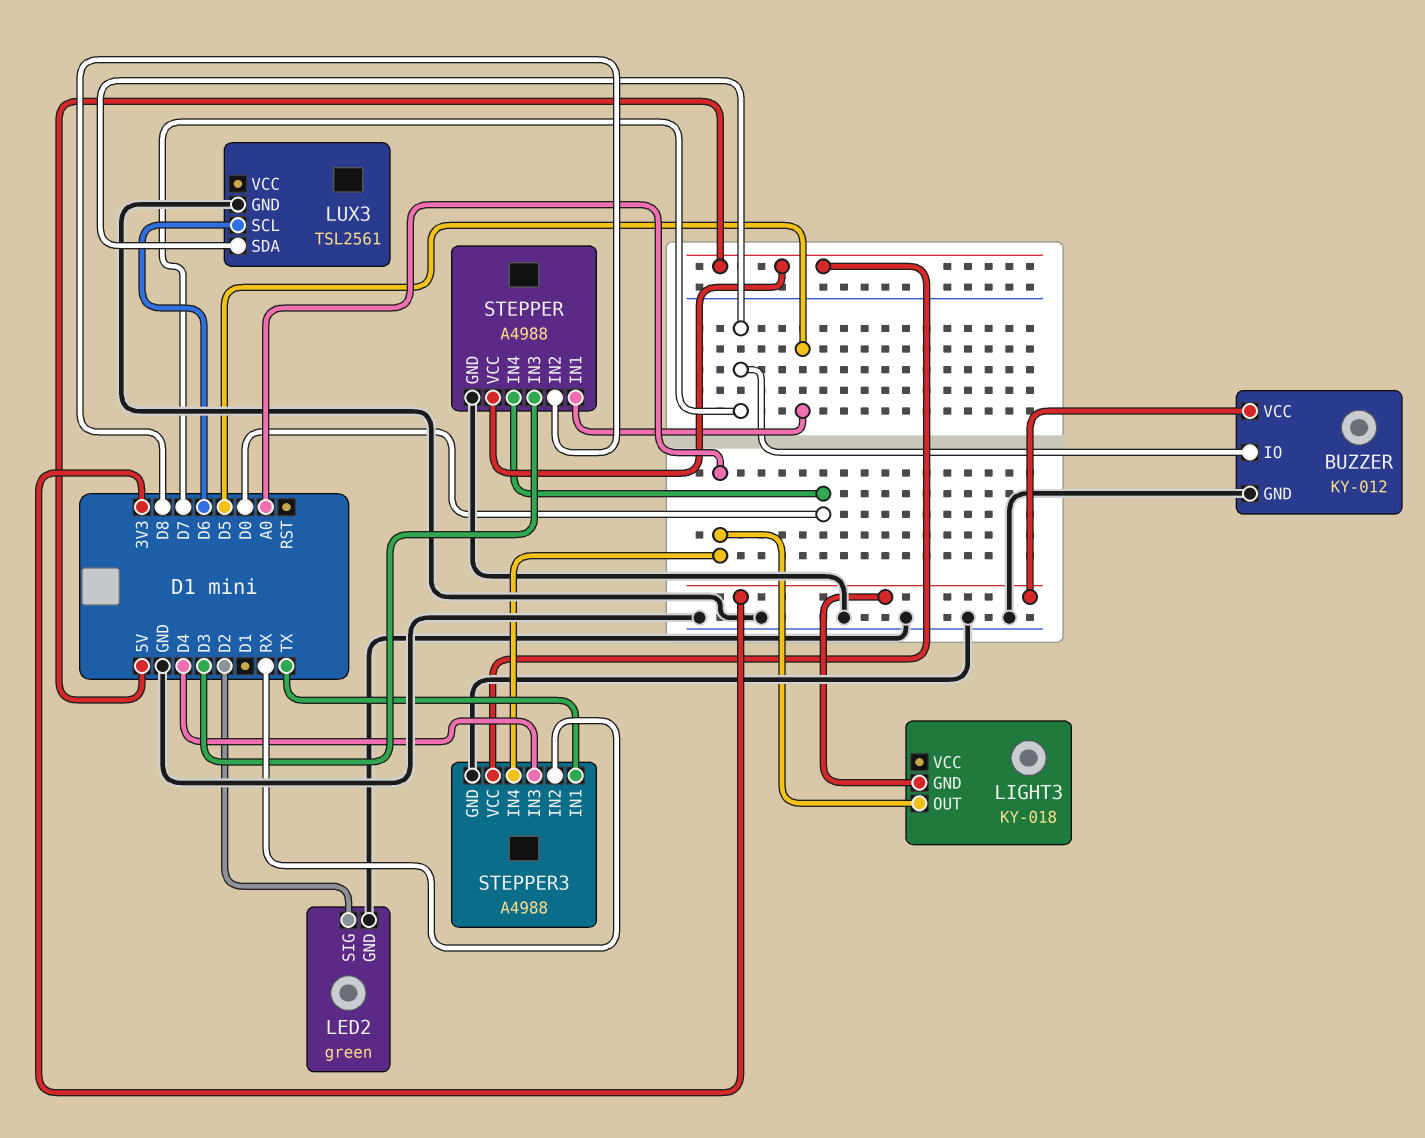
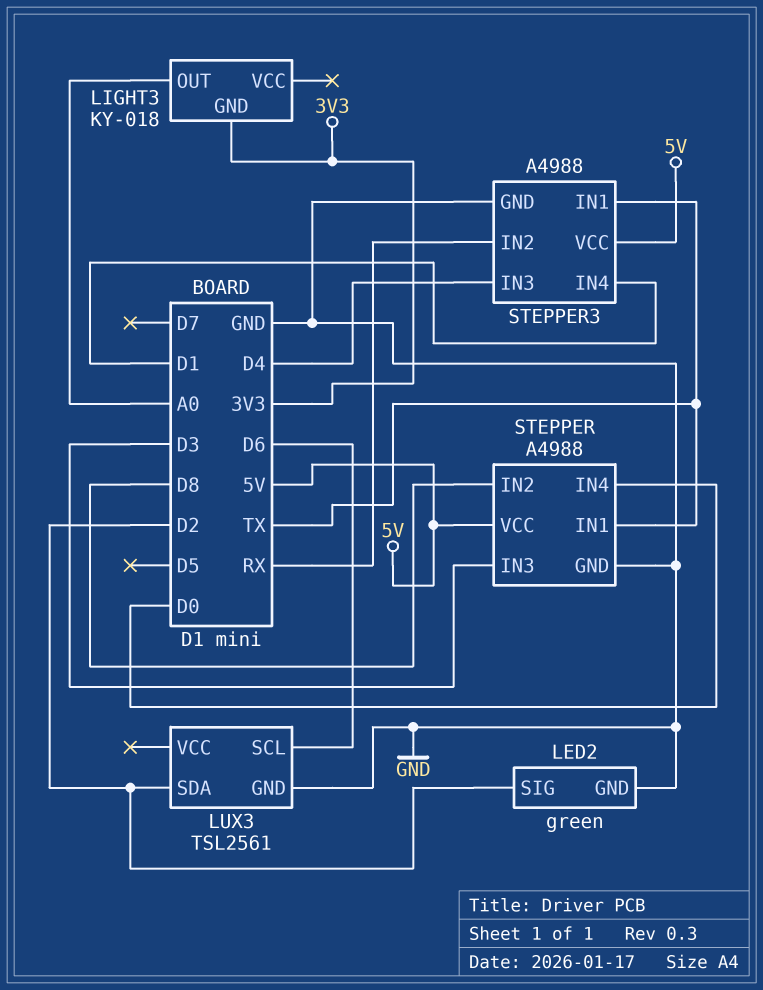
BUZZER: KY-012 -> none
BUZZER pin GND: GND -> none
BUZZER pin IO: D7 -> none
BUZZER pin VCC: 3V3 -> none
LUX3 pin SDA: D7 -> D2
STEPPER pin IN1: D5 -> TX
STEPPER3 pin IN4: A0 -> D1

